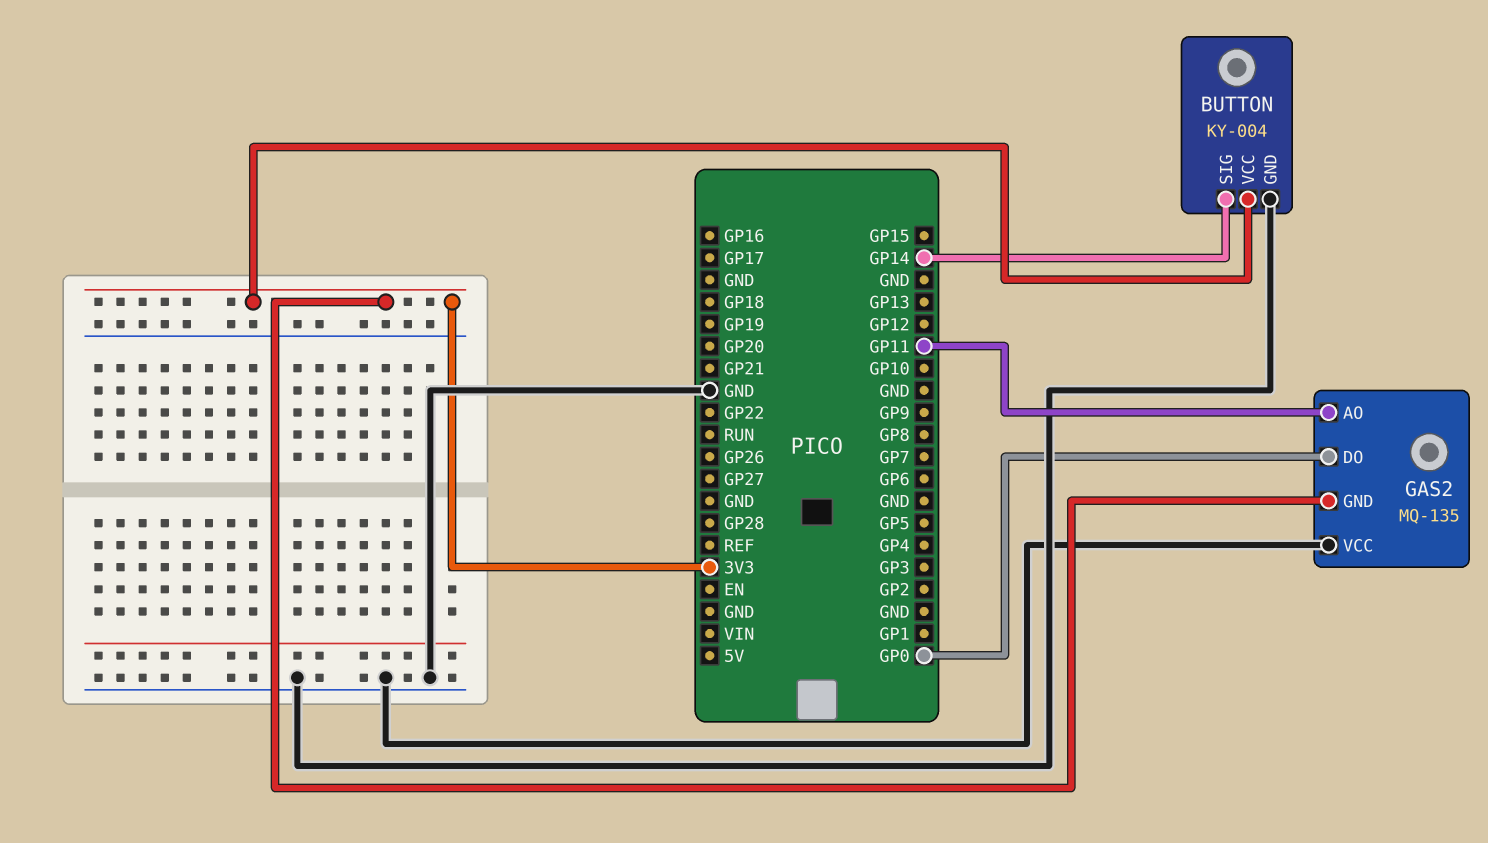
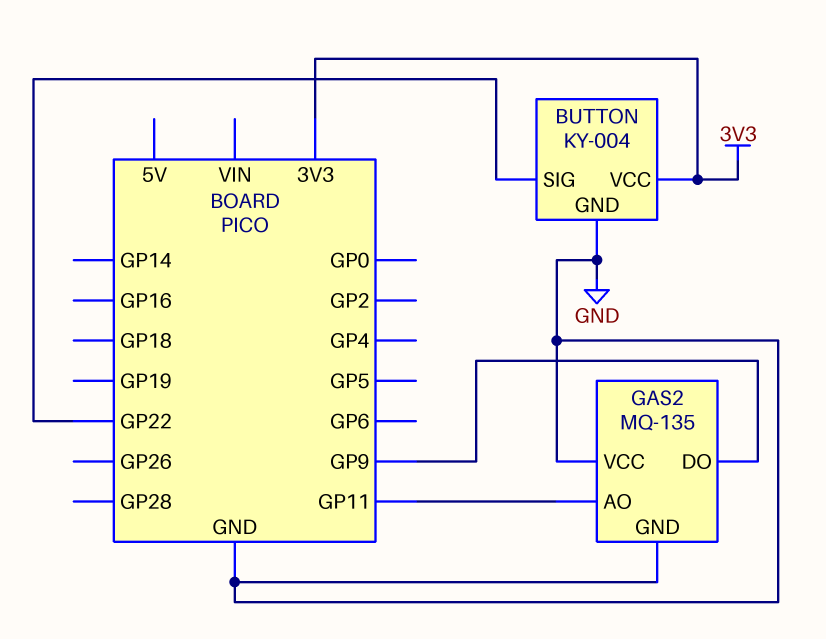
BUTTON pin SIG: GP14 -> GP22
GAS2 pin DO: GP0 -> GP9
GAS2 pin GND: 3V3 -> GND

